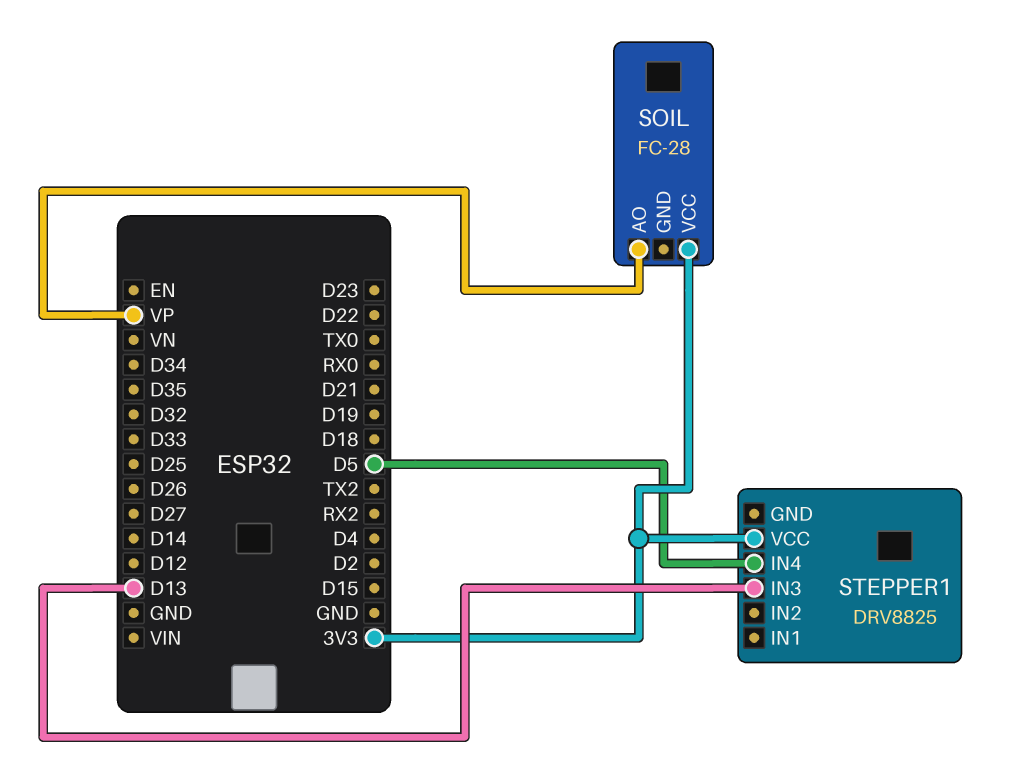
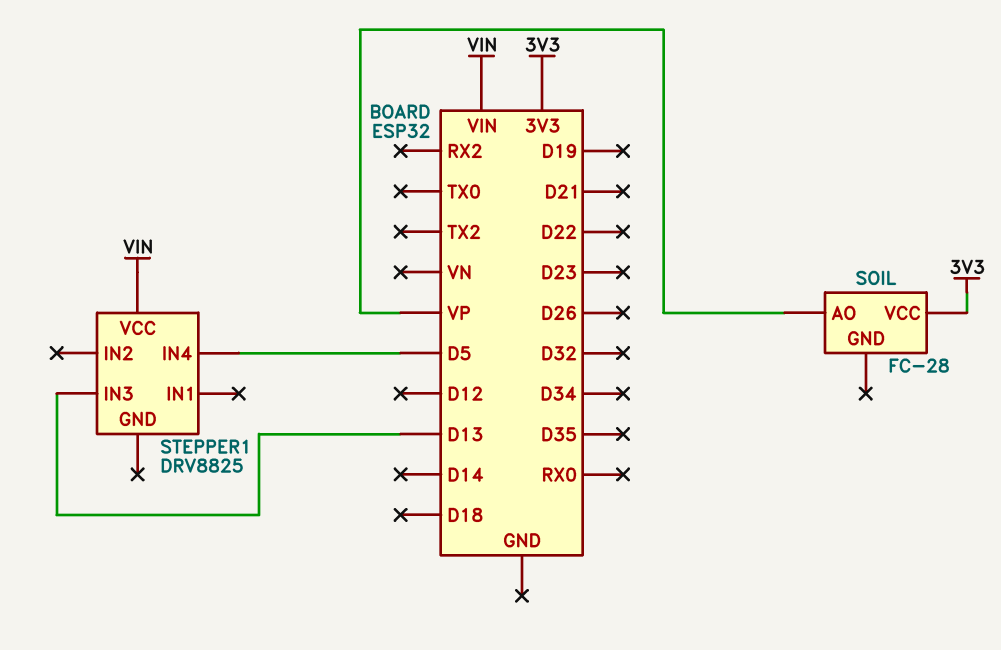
STEPPER1 pin VCC: 3V3 -> VIN

